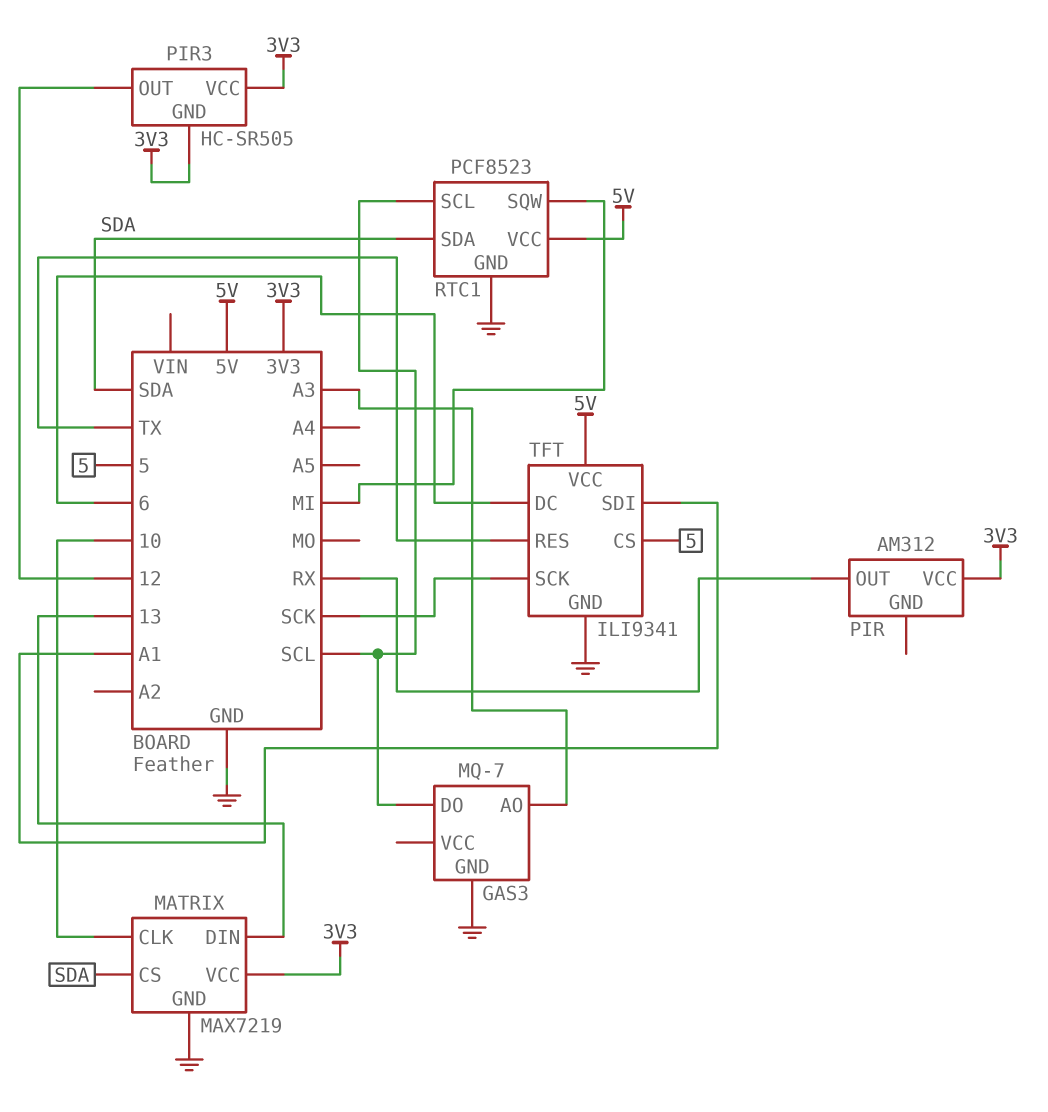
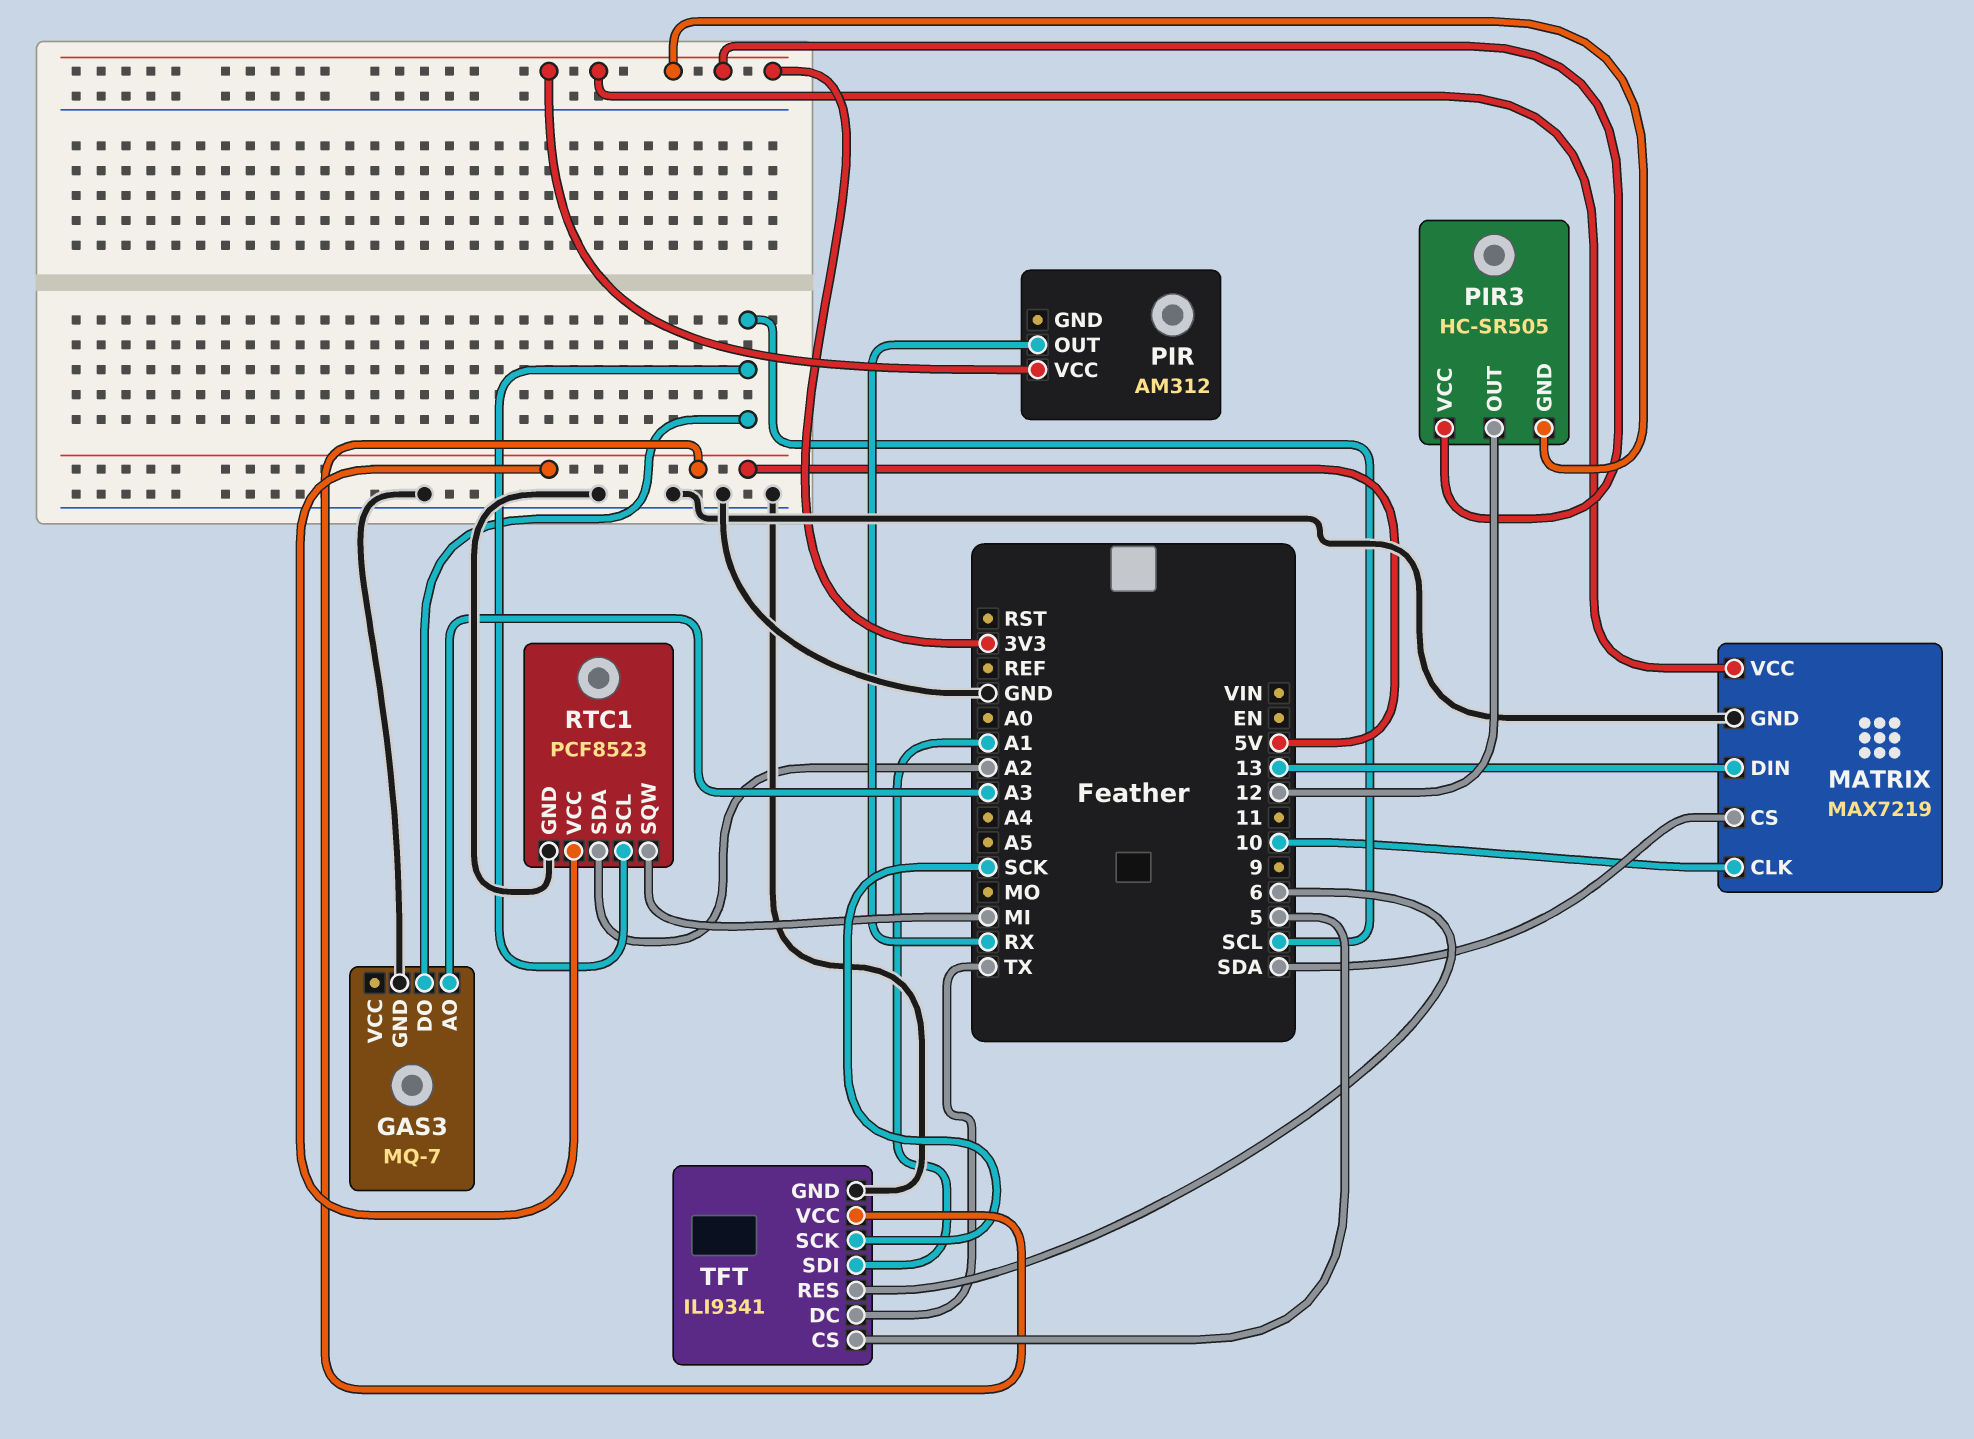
RTC1 pin SDA: SDA -> A2
TFT pin DC: 6 -> TX
TFT pin RES: TX -> 6

